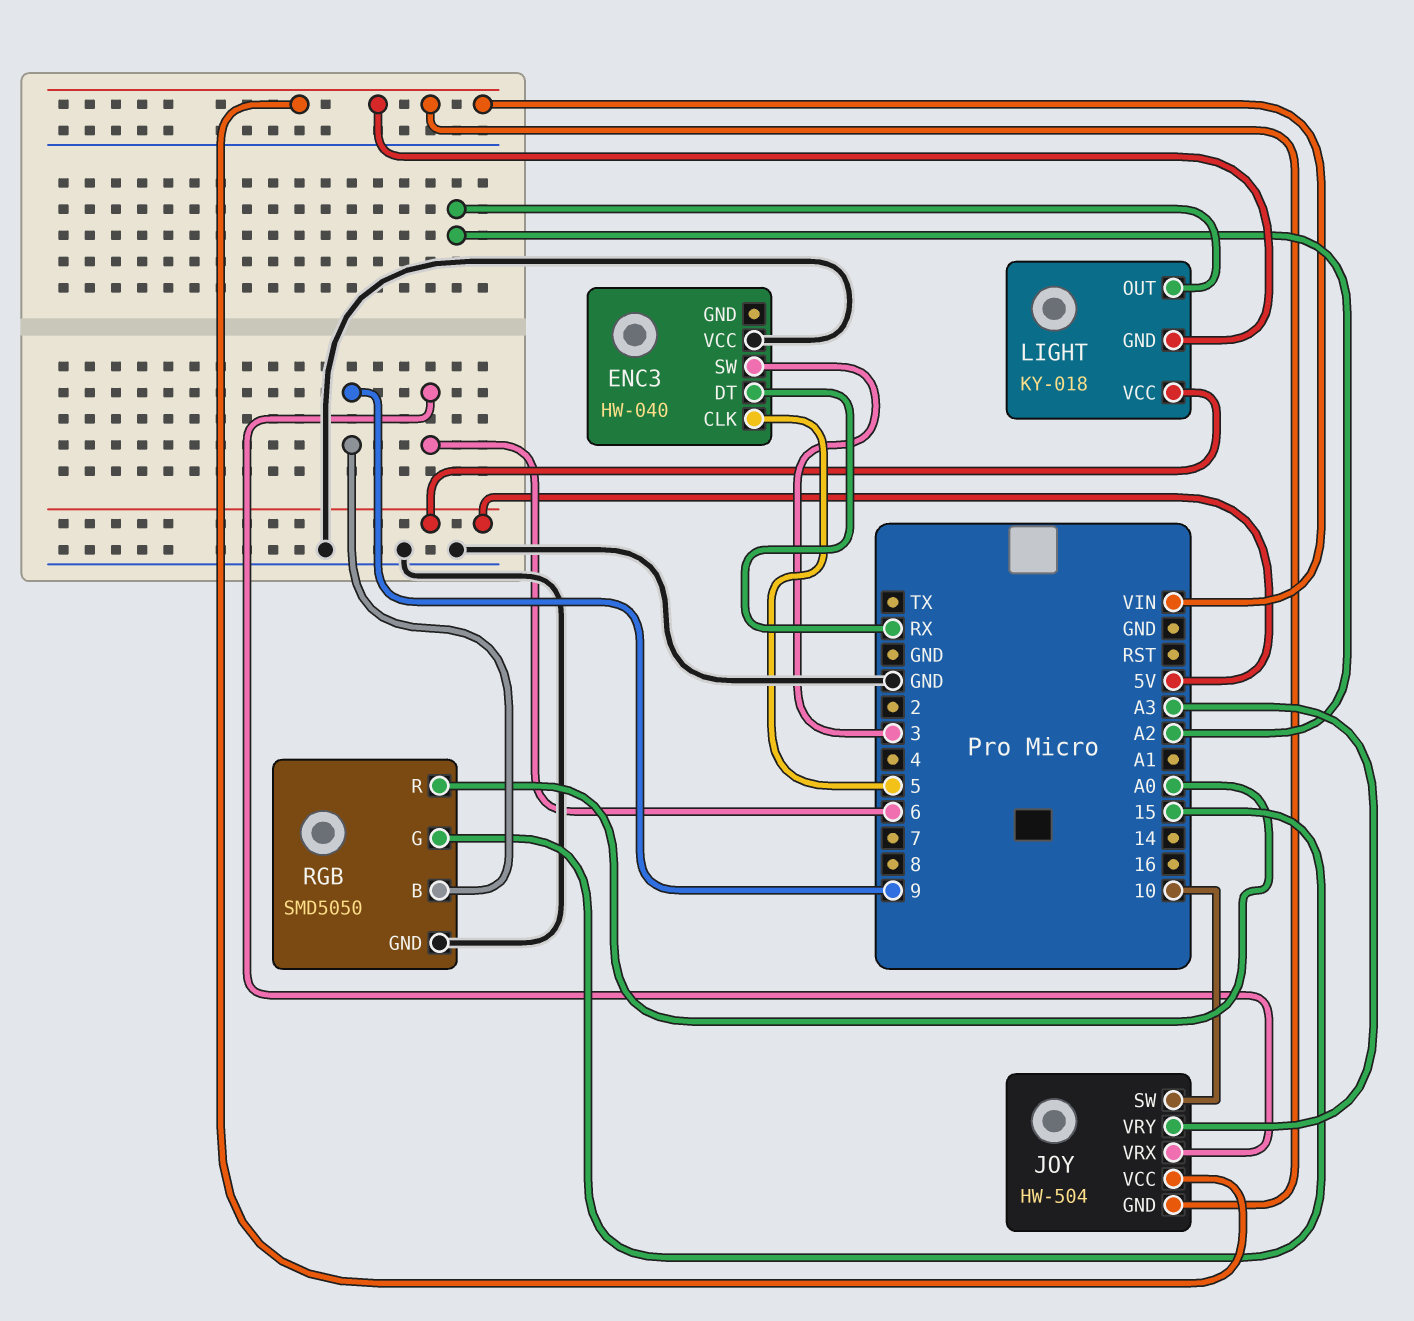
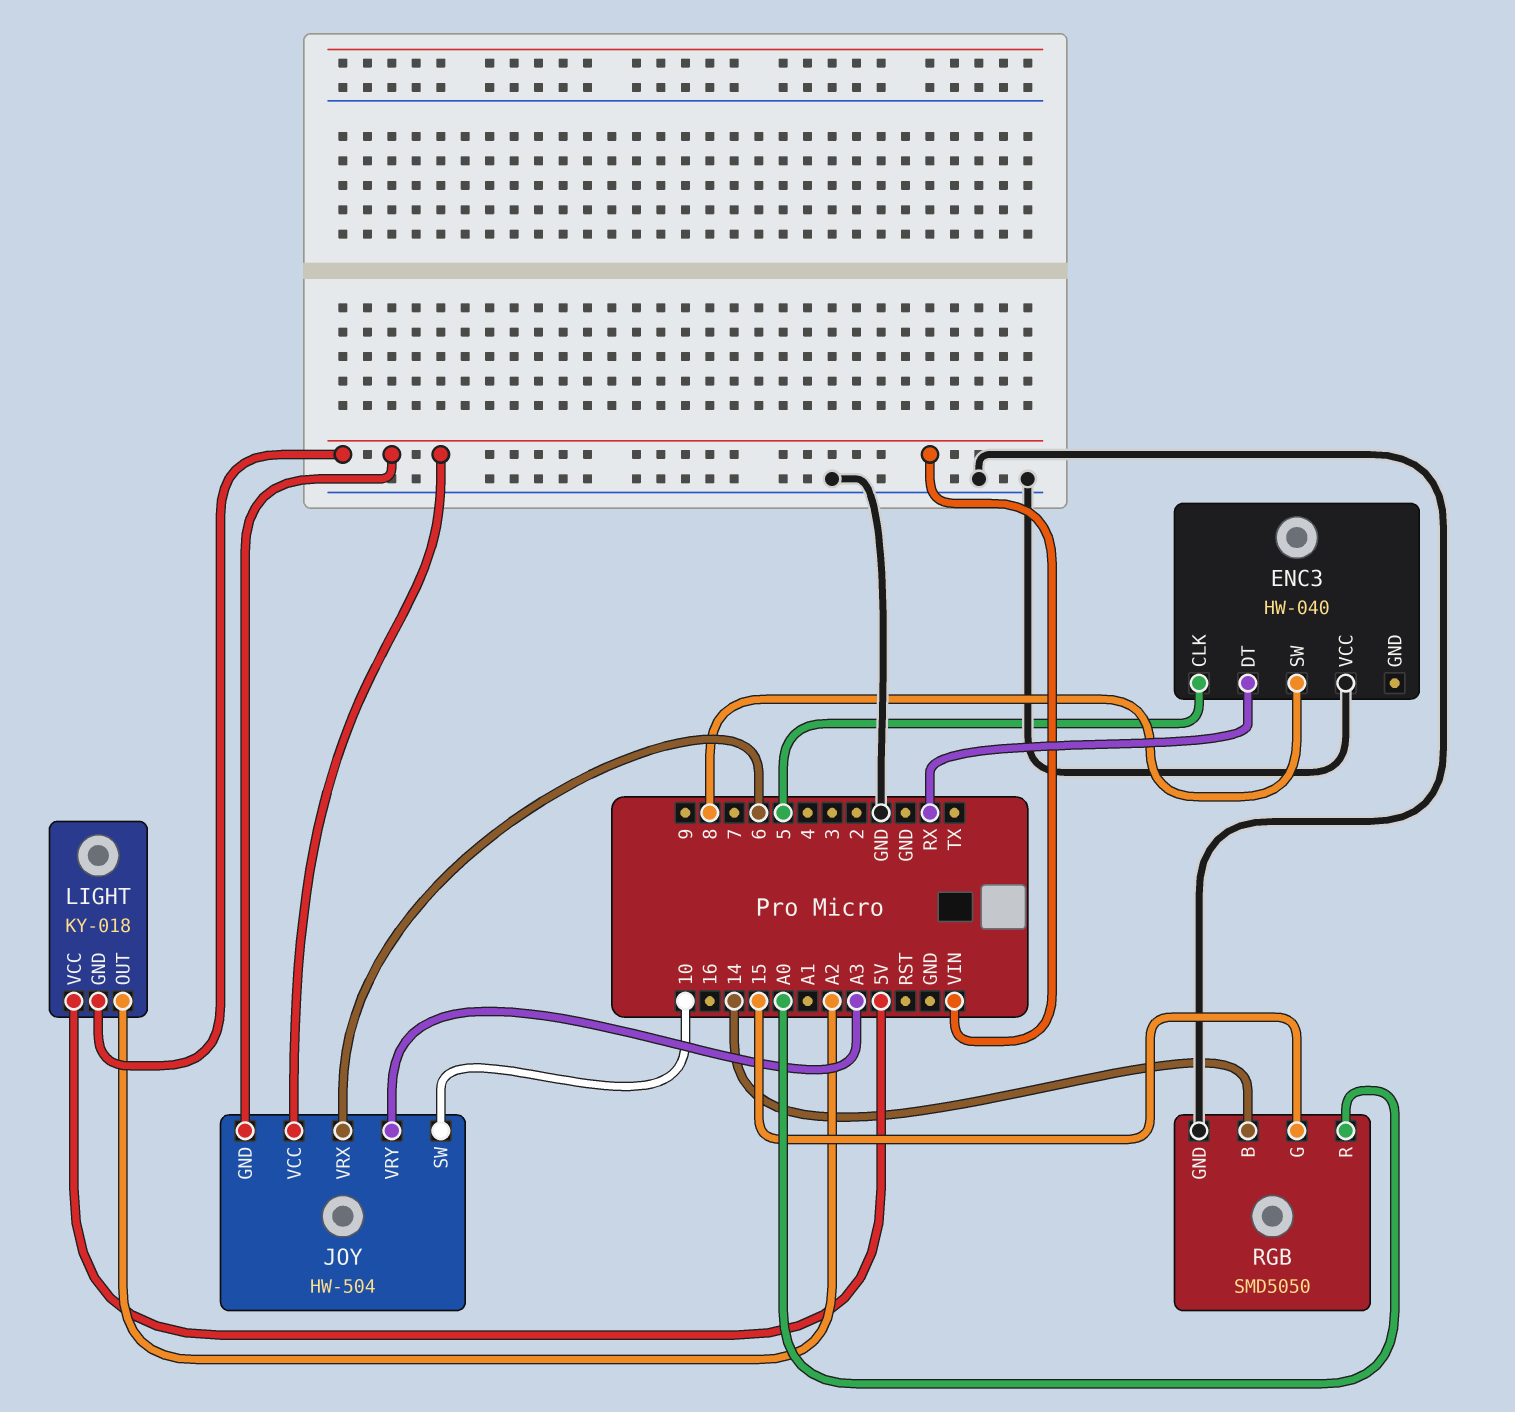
ENC3 pin SW: 3 -> 8
RGB pin B: 9 -> 14

